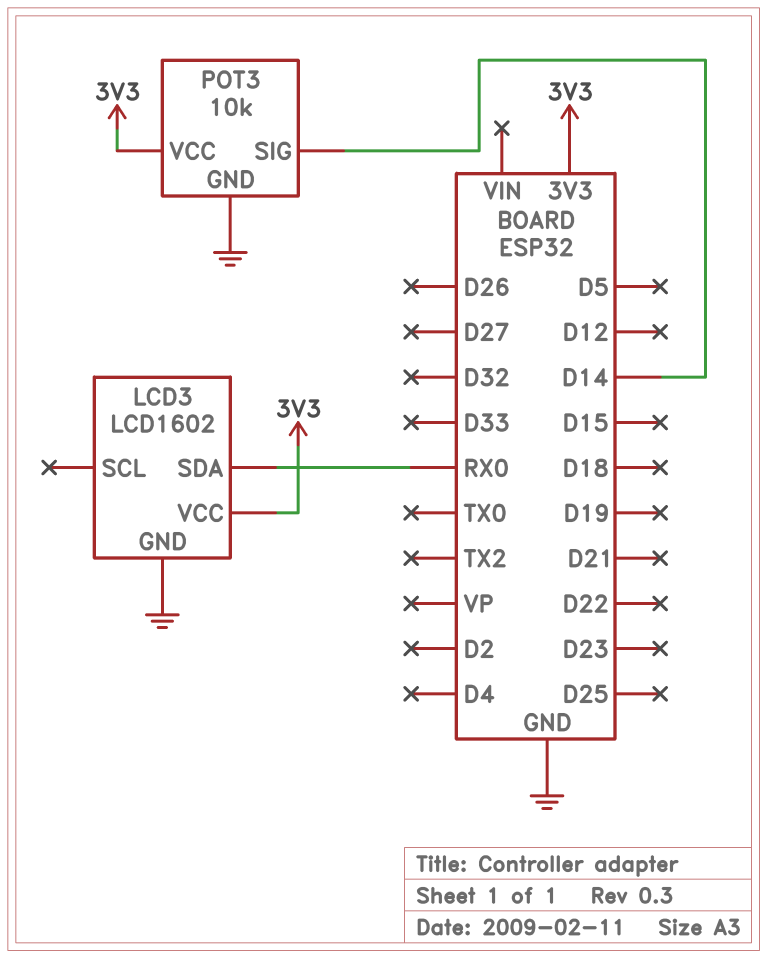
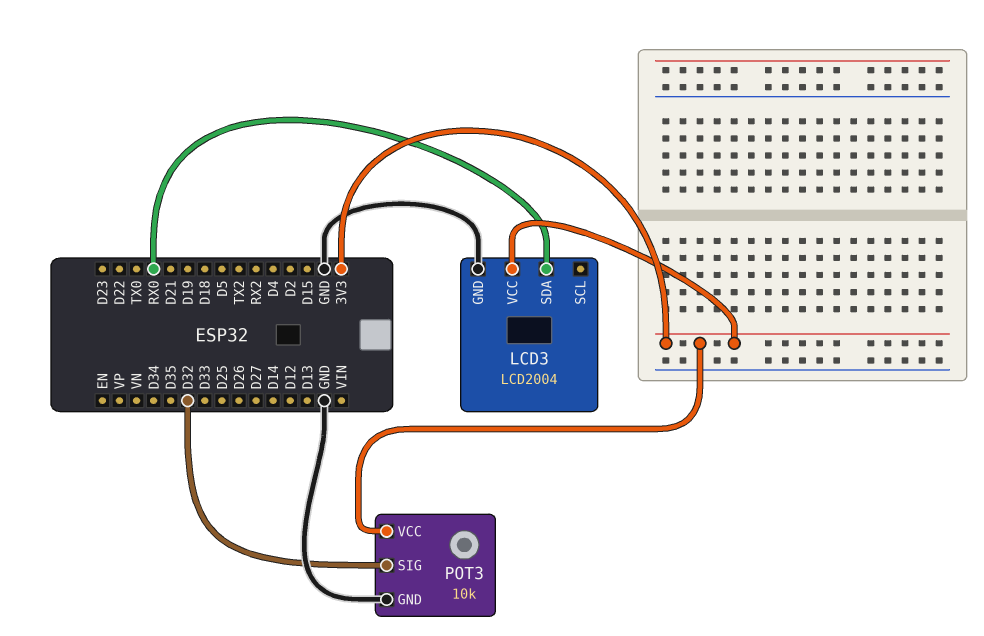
LCD3: LCD1602 -> LCD2004
POT3 pin SIG: D14 -> D32

